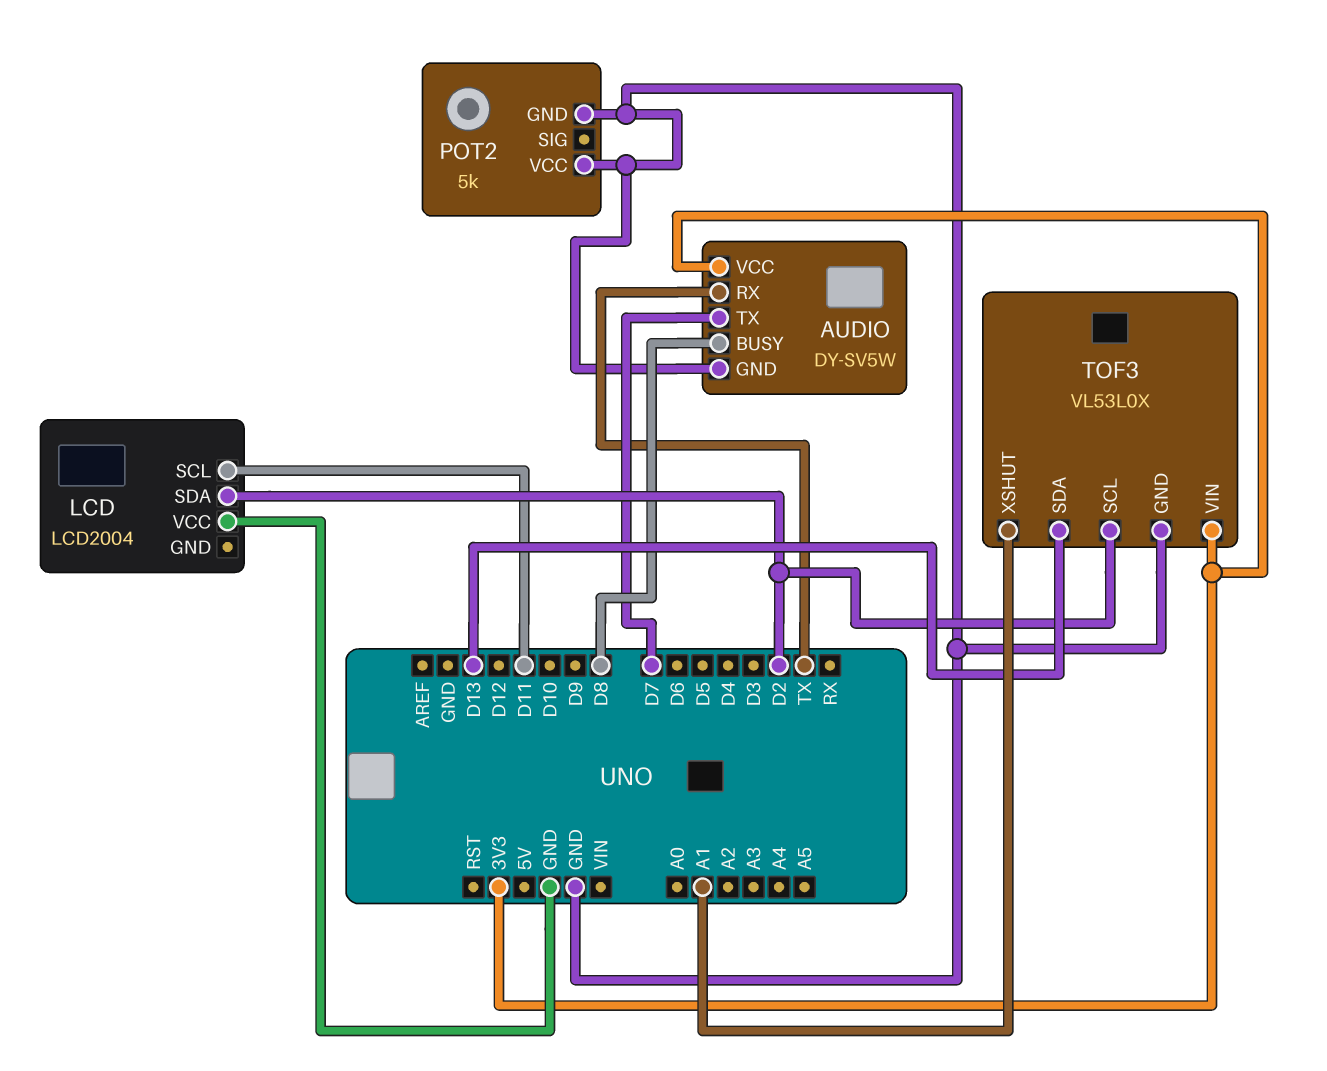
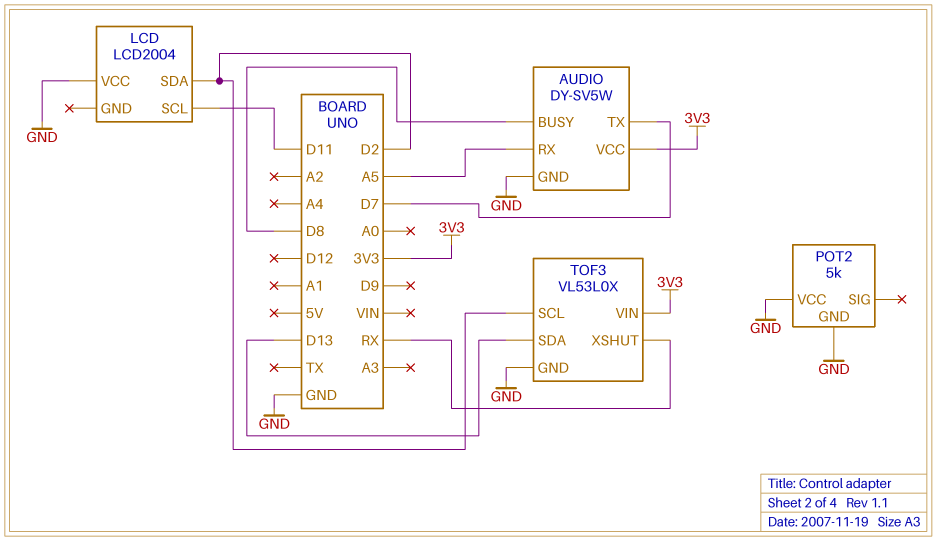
AUDIO pin RX: TX -> A5
TOF3 pin XSHUT: A1 -> RX

